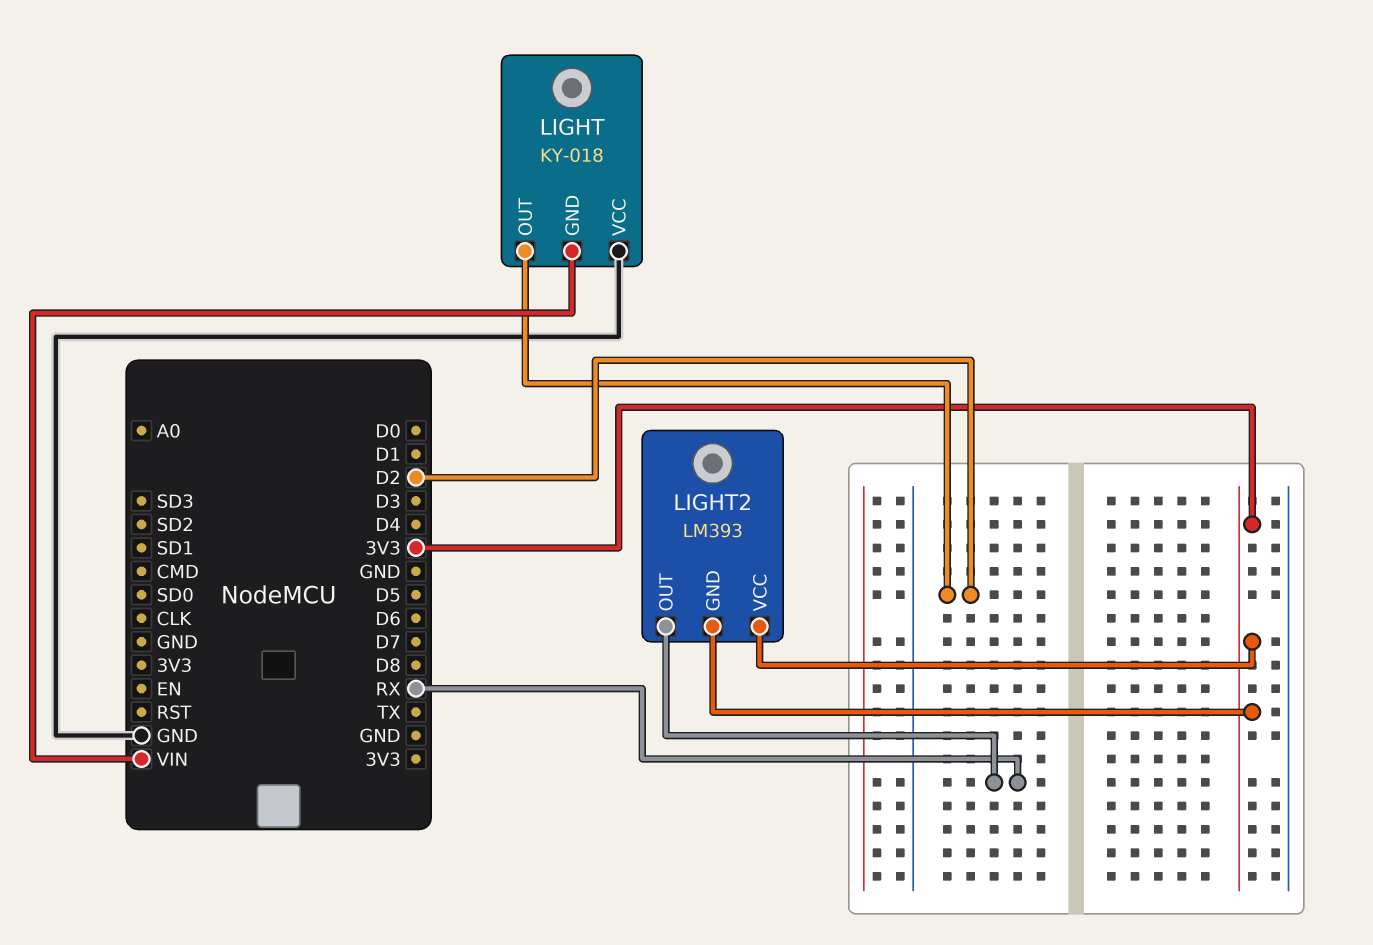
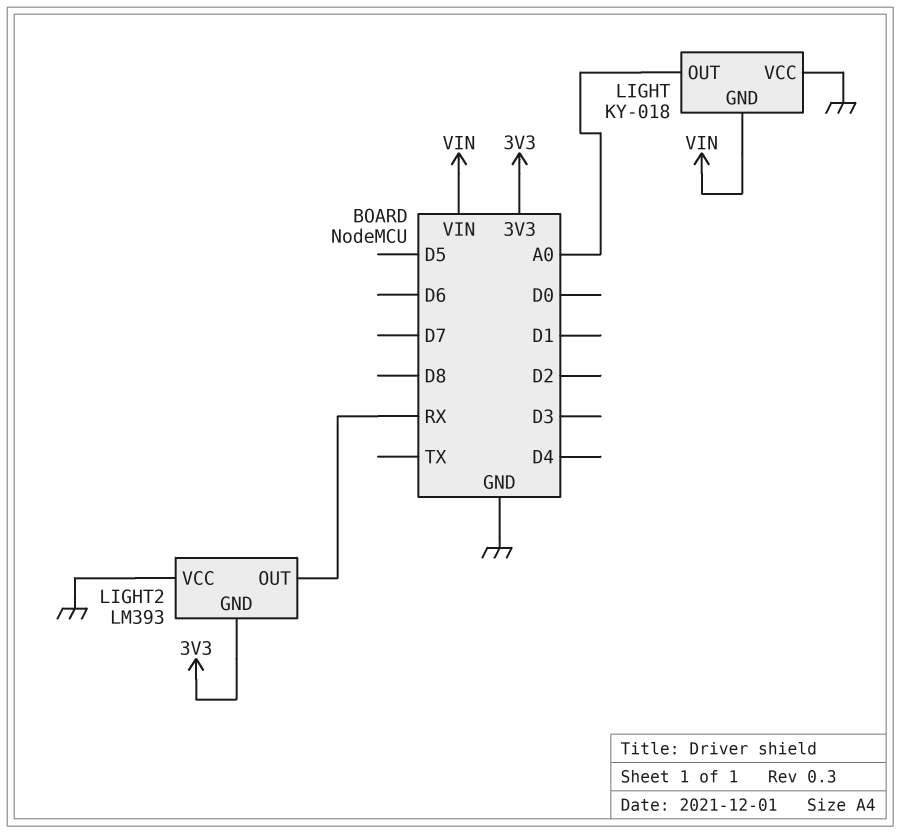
LIGHT pin OUT: D2 -> A0
LIGHT2 pin VCC: 3V3 -> GND

